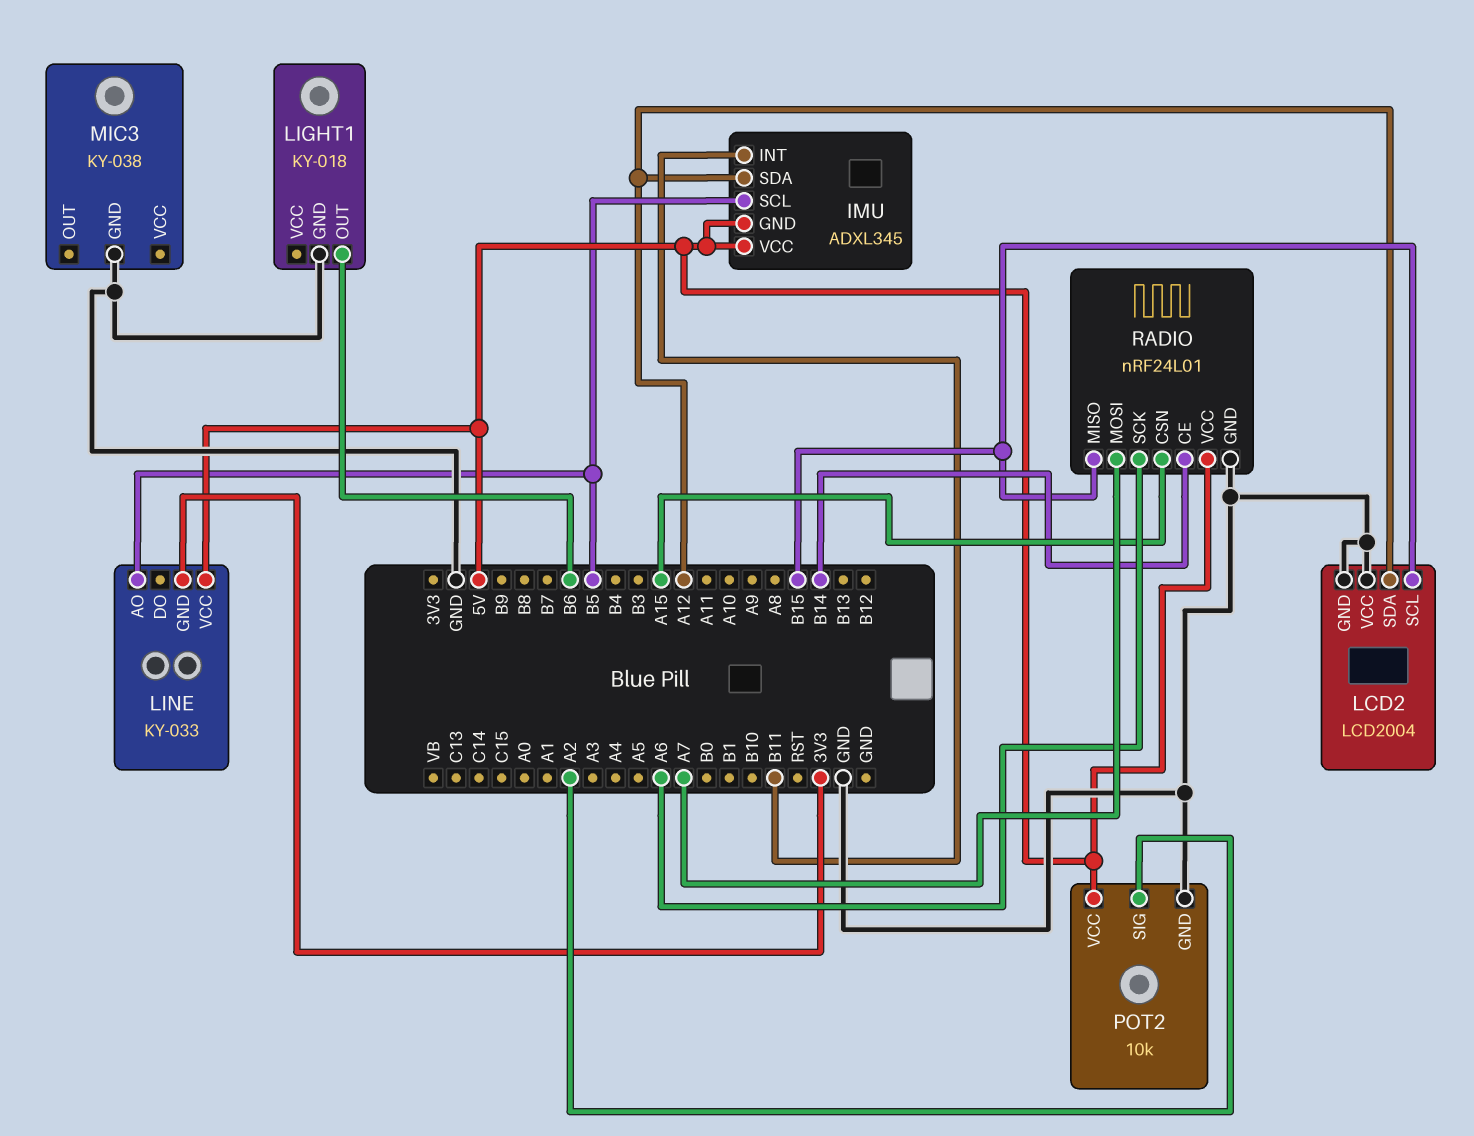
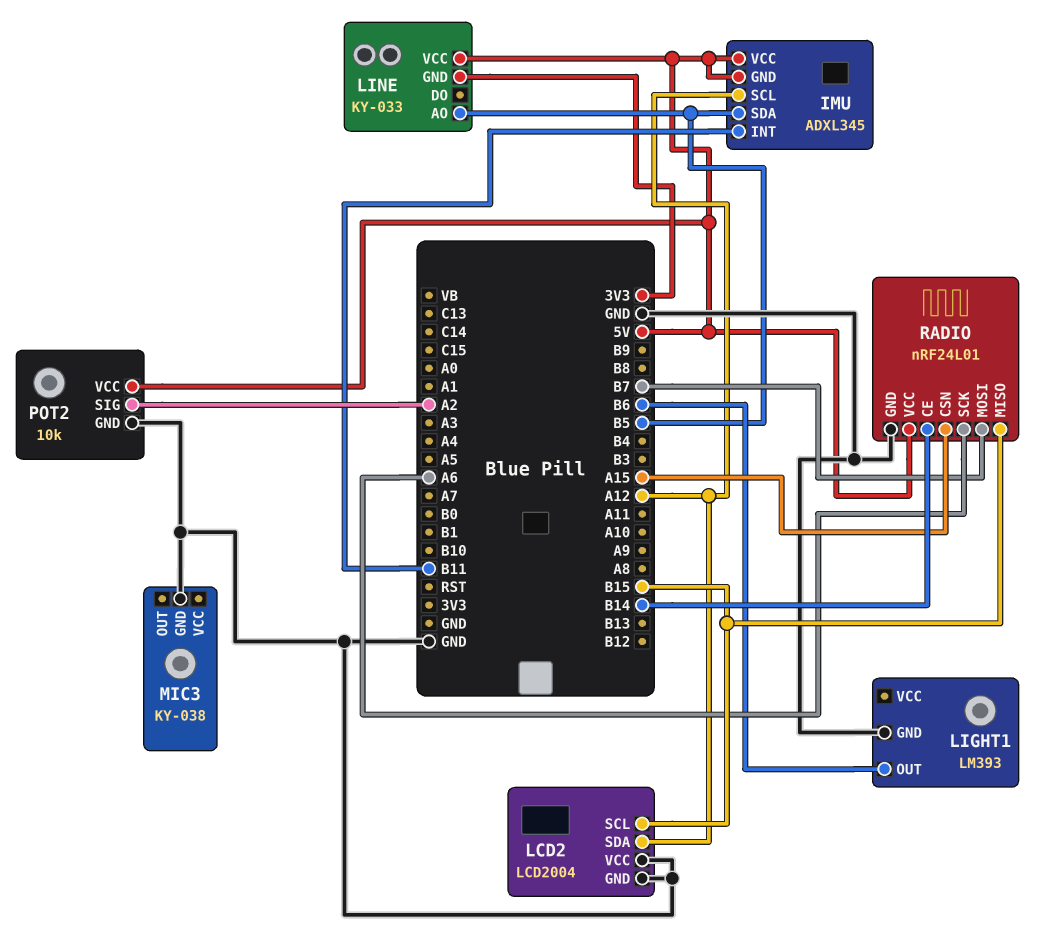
IMU pin SCL: B5 -> A12
IMU pin SDA: A12 -> B5
LIGHT1: KY-018 -> LM393
RADIO pin MOSI: A7 -> B7

